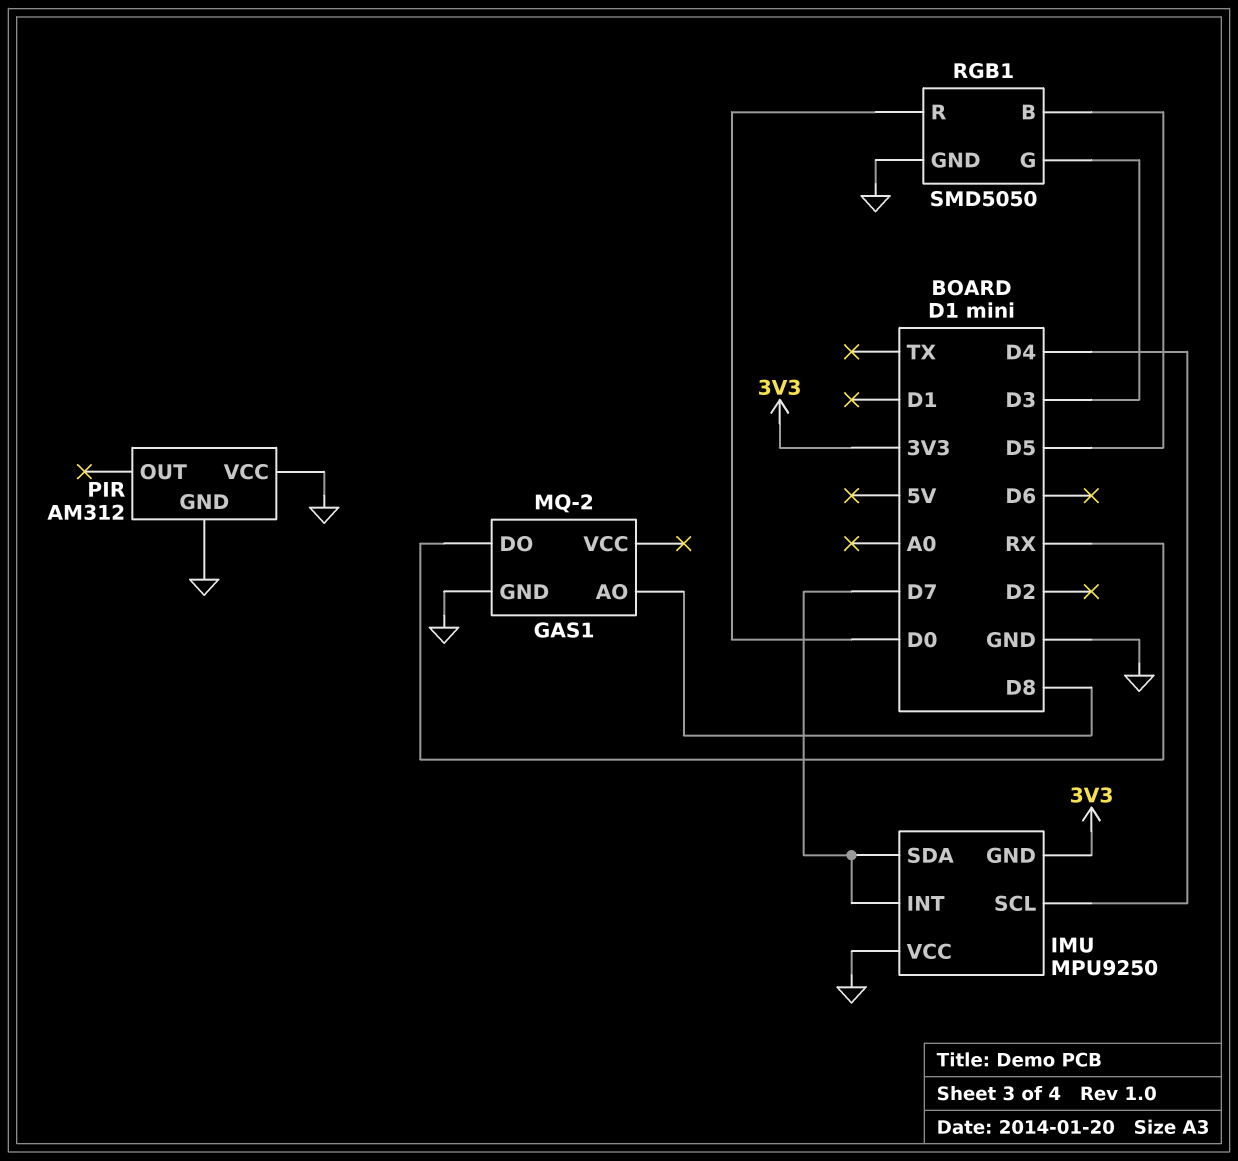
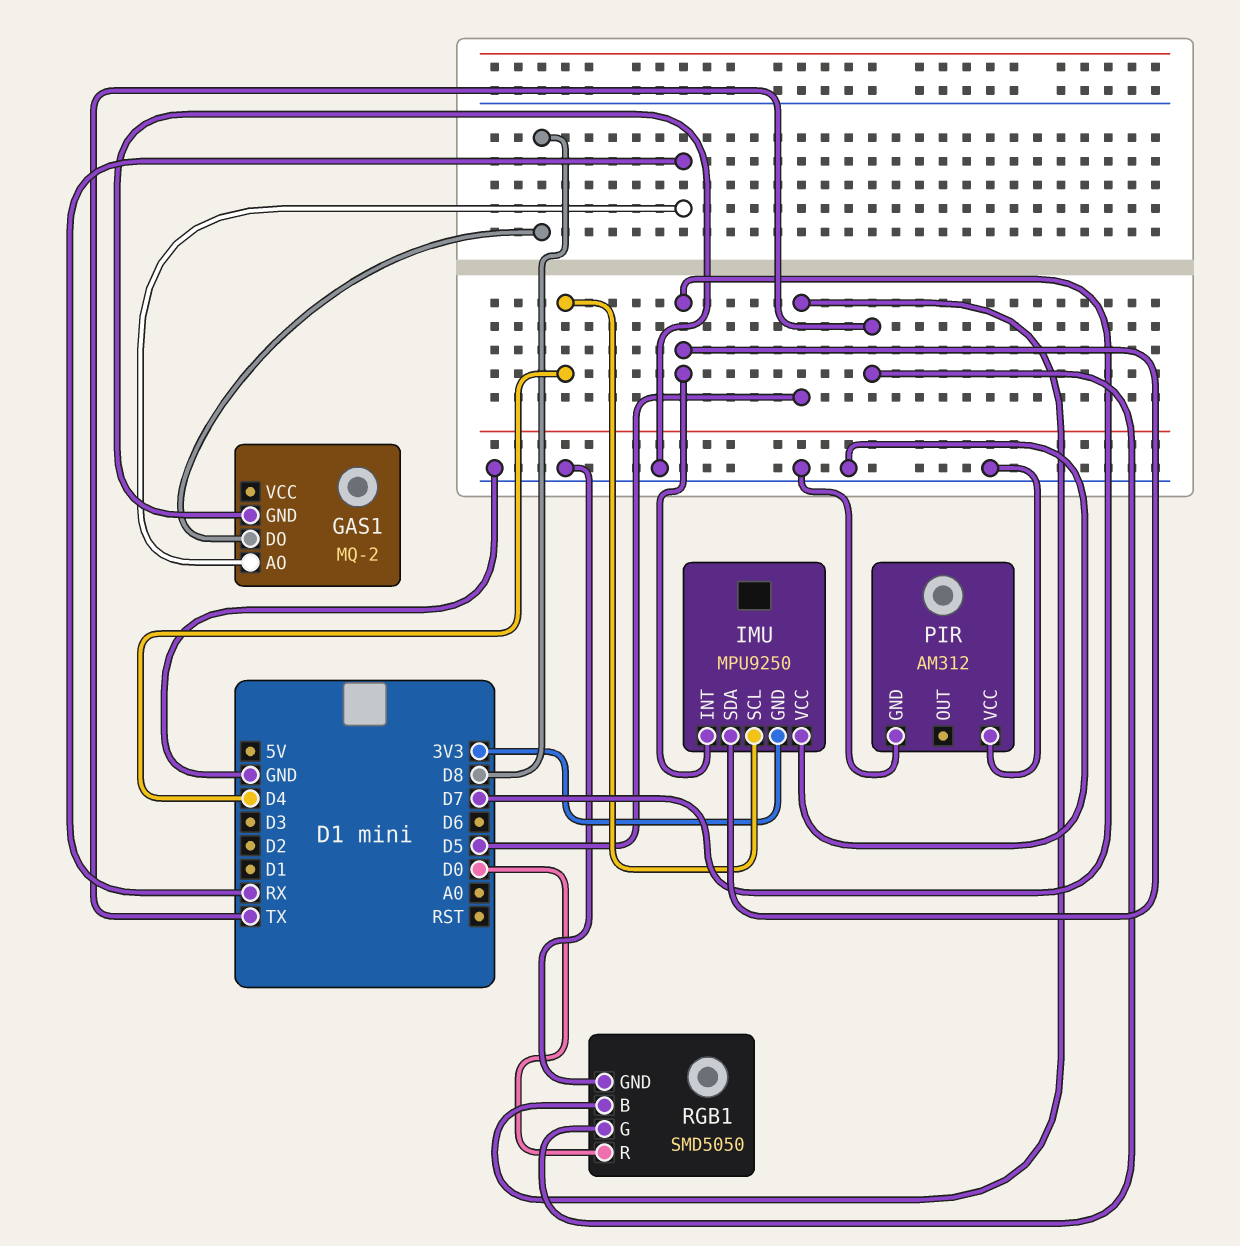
GAS1 pin AO: D8 -> RX
GAS1 pin DO: RX -> D8
RGB1 pin G: D3 -> TX

